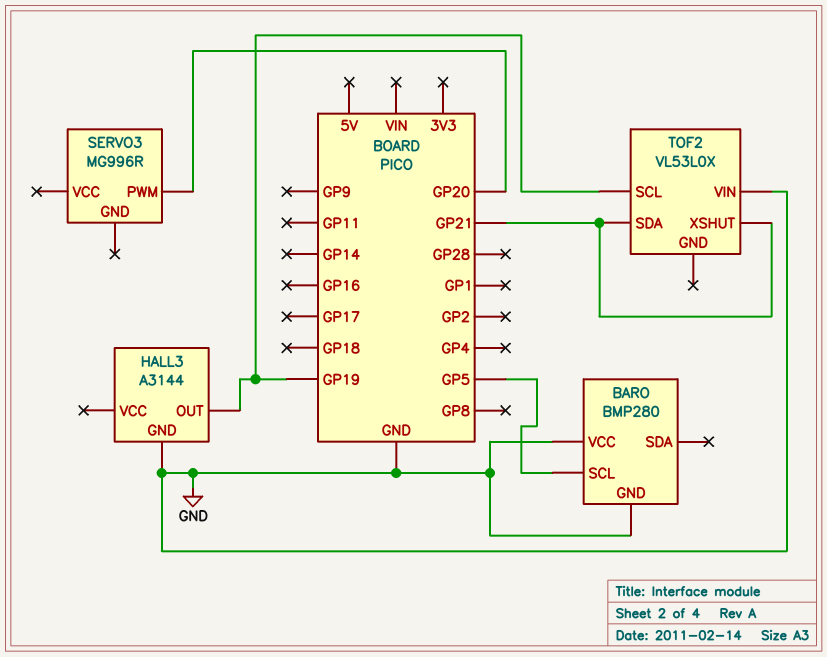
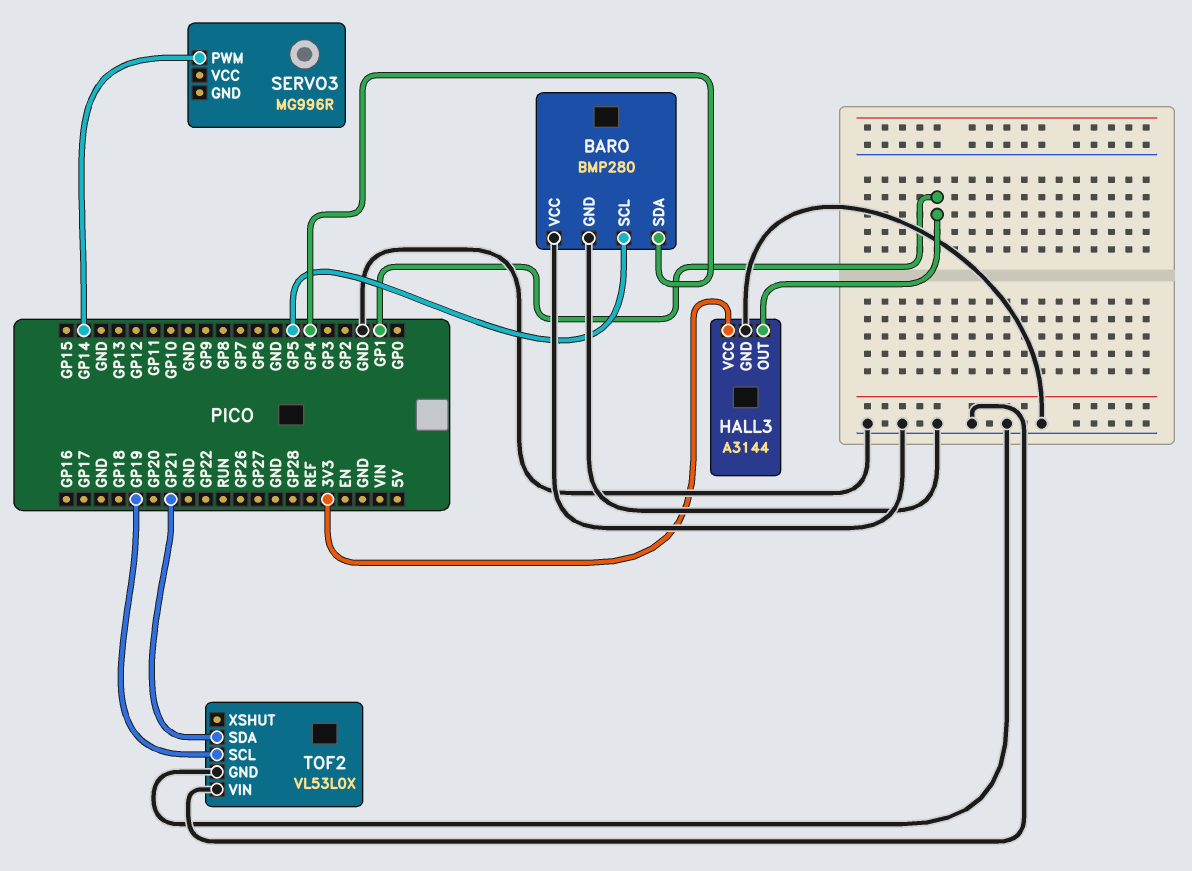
BARO pin SDA: none -> GP4
HALL3 pin OUT: GP19 -> GP1
HALL3 pin VCC: none -> 3V3
SERVO3 pin PWM: GP20 -> GP14
TOF2 pin GND: none -> GND
TOF2 pin XSHUT: GP21 -> none

